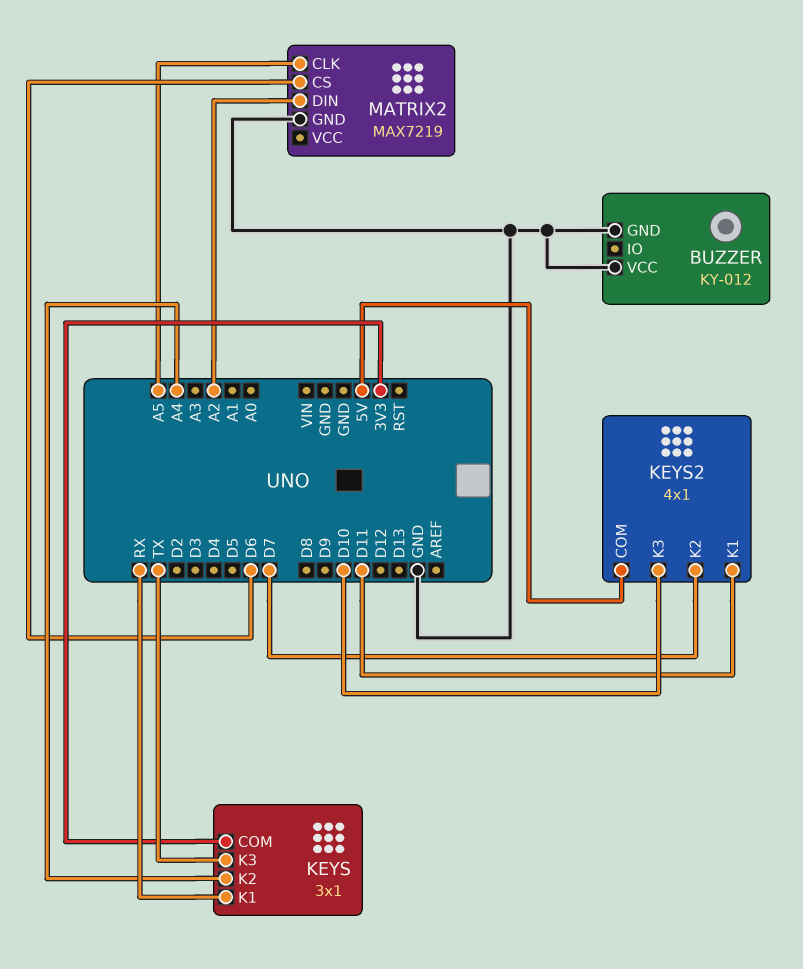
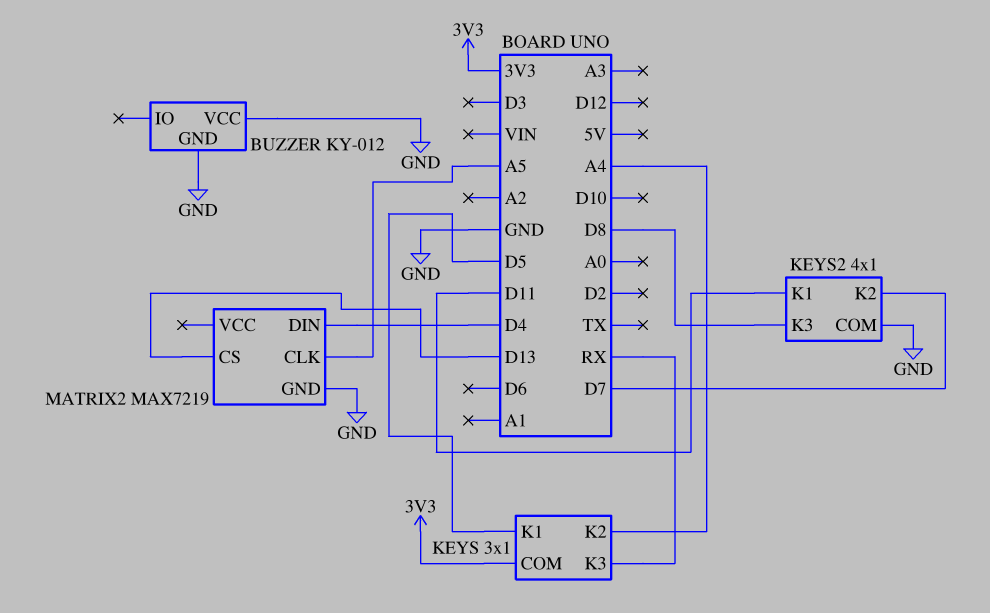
KEYS pin K1: RX -> D5
KEYS pin K3: TX -> RX
KEYS2 pin COM: 5V -> GND
KEYS2 pin K3: D10 -> D8
MATRIX2 pin CS: D6 -> D13
MATRIX2 pin DIN: A2 -> D4

